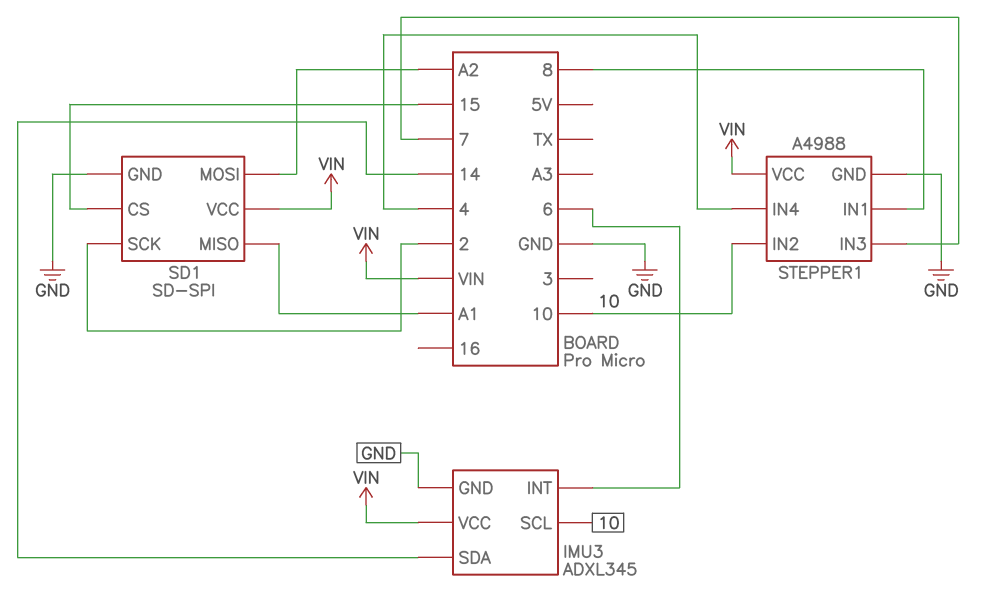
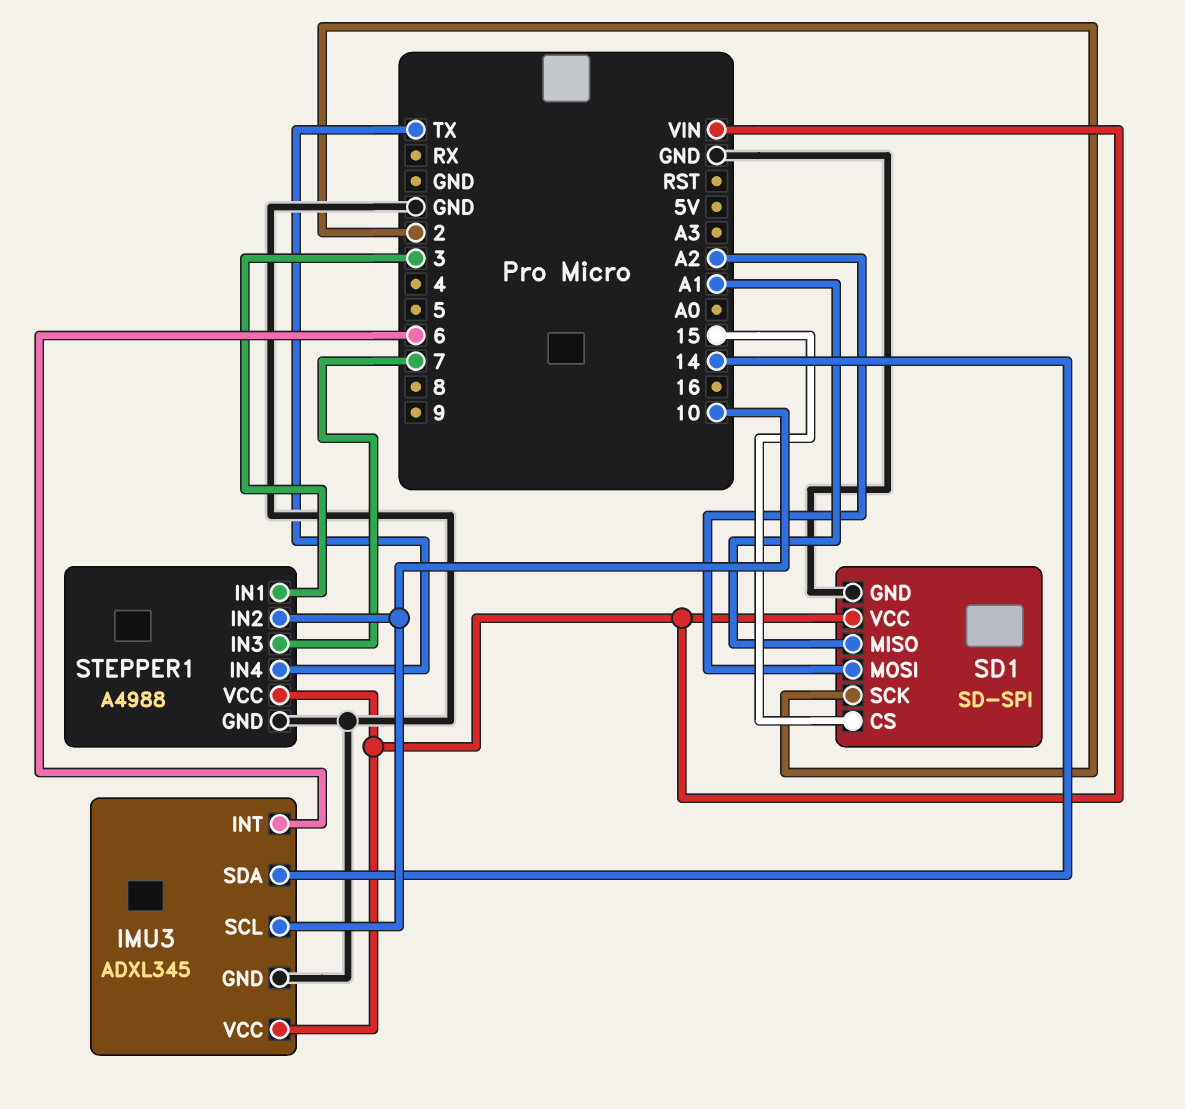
STEPPER1 pin IN1: 8 -> 3
STEPPER1 pin IN4: 4 -> TX

